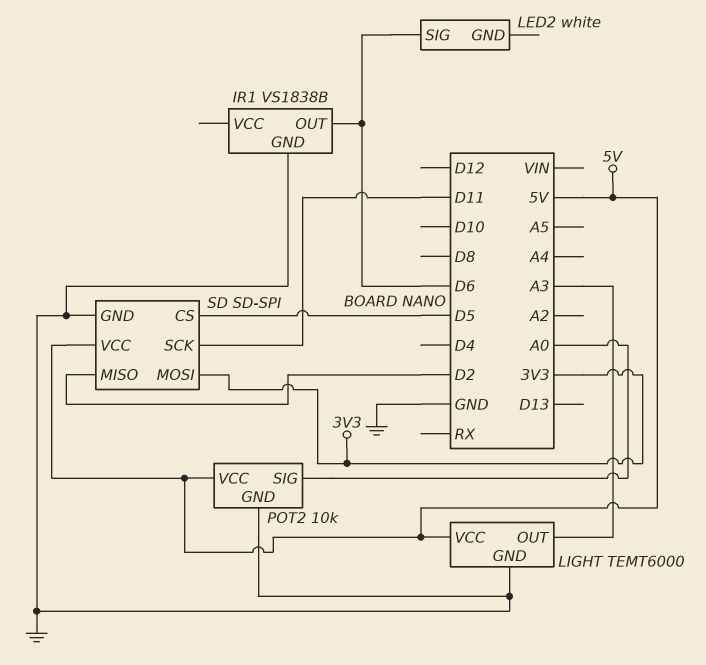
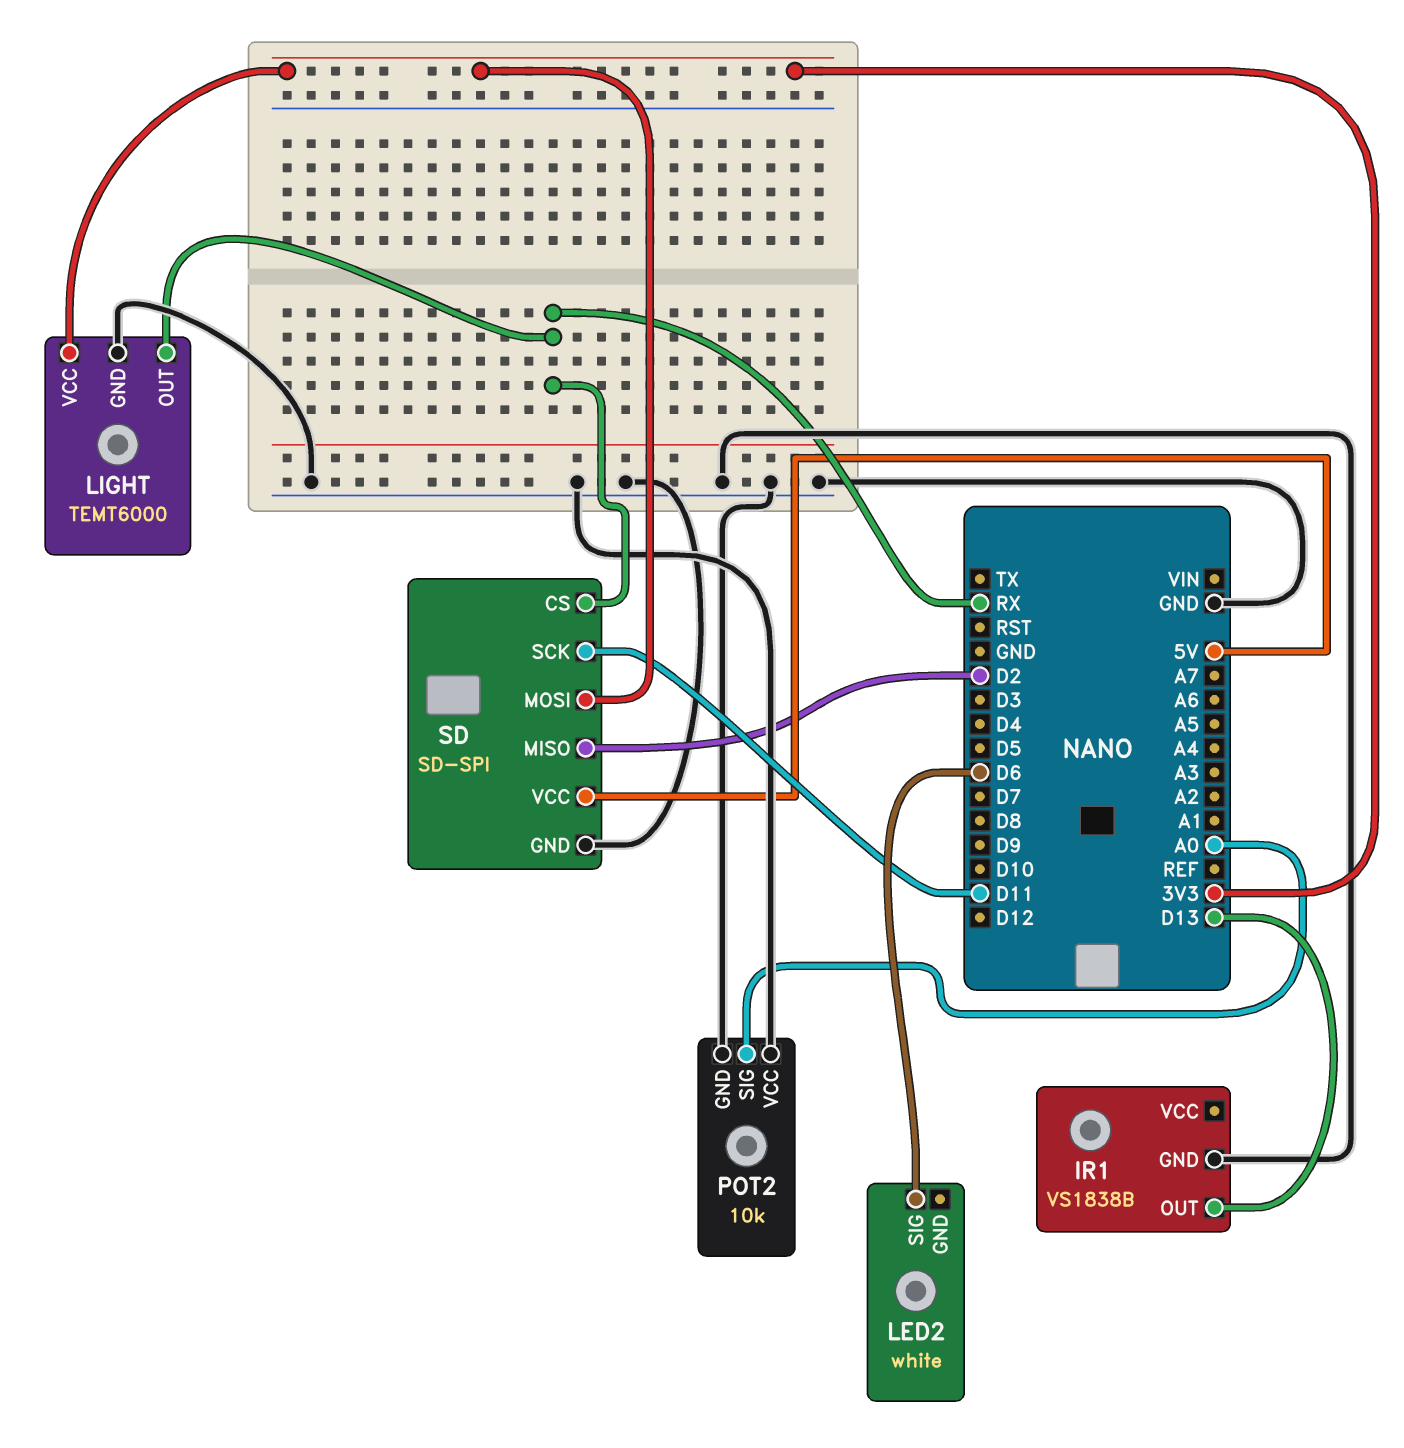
IR1 pin OUT: D6 -> D13
LIGHT pin OUT: A3 -> RX
LIGHT pin VCC: 5V -> 3V3
POT2 pin VCC: 5V -> GND
SD pin CS: D5 -> RX

